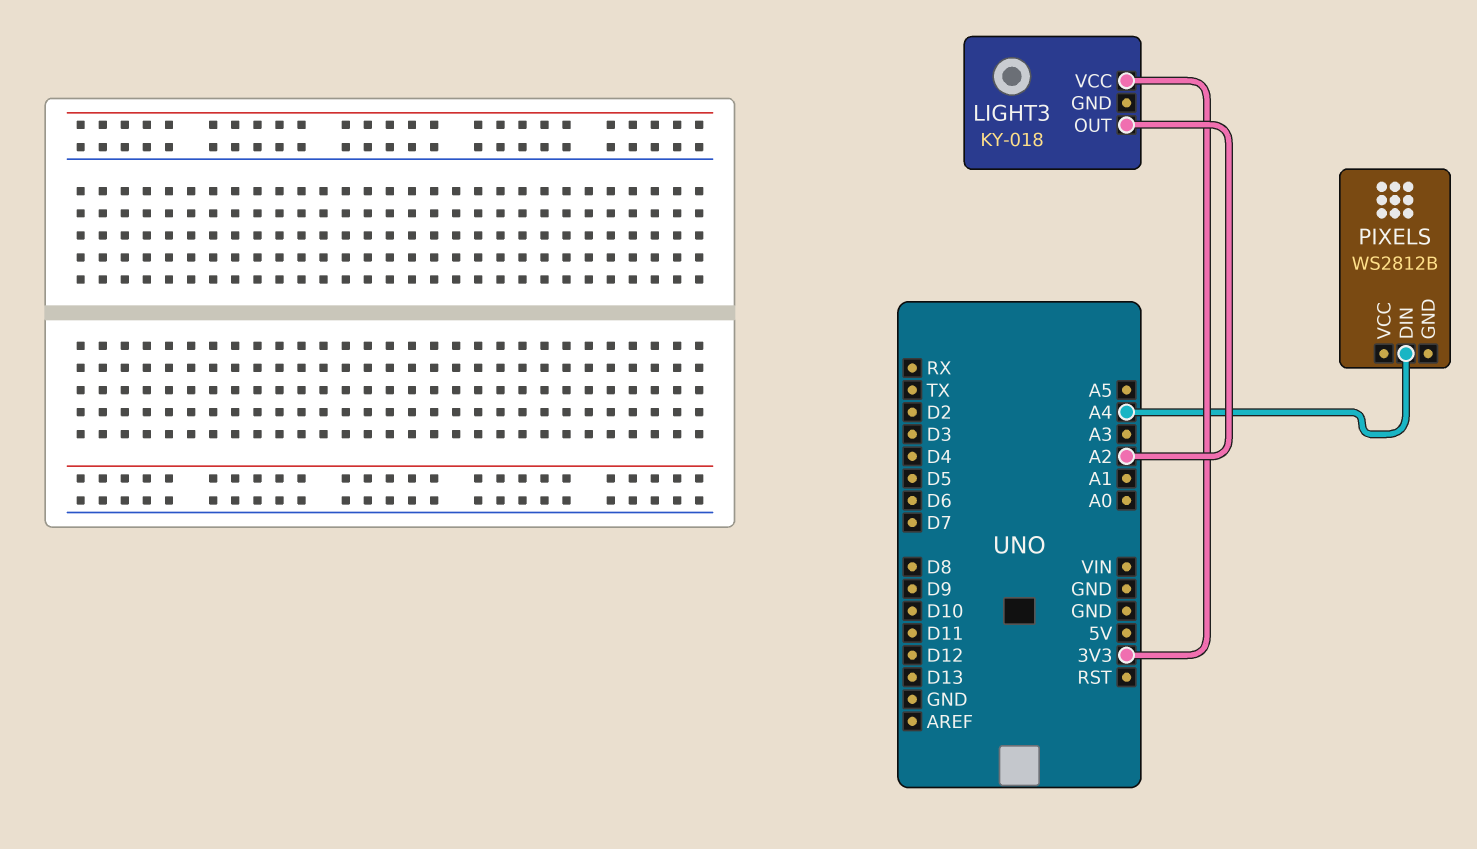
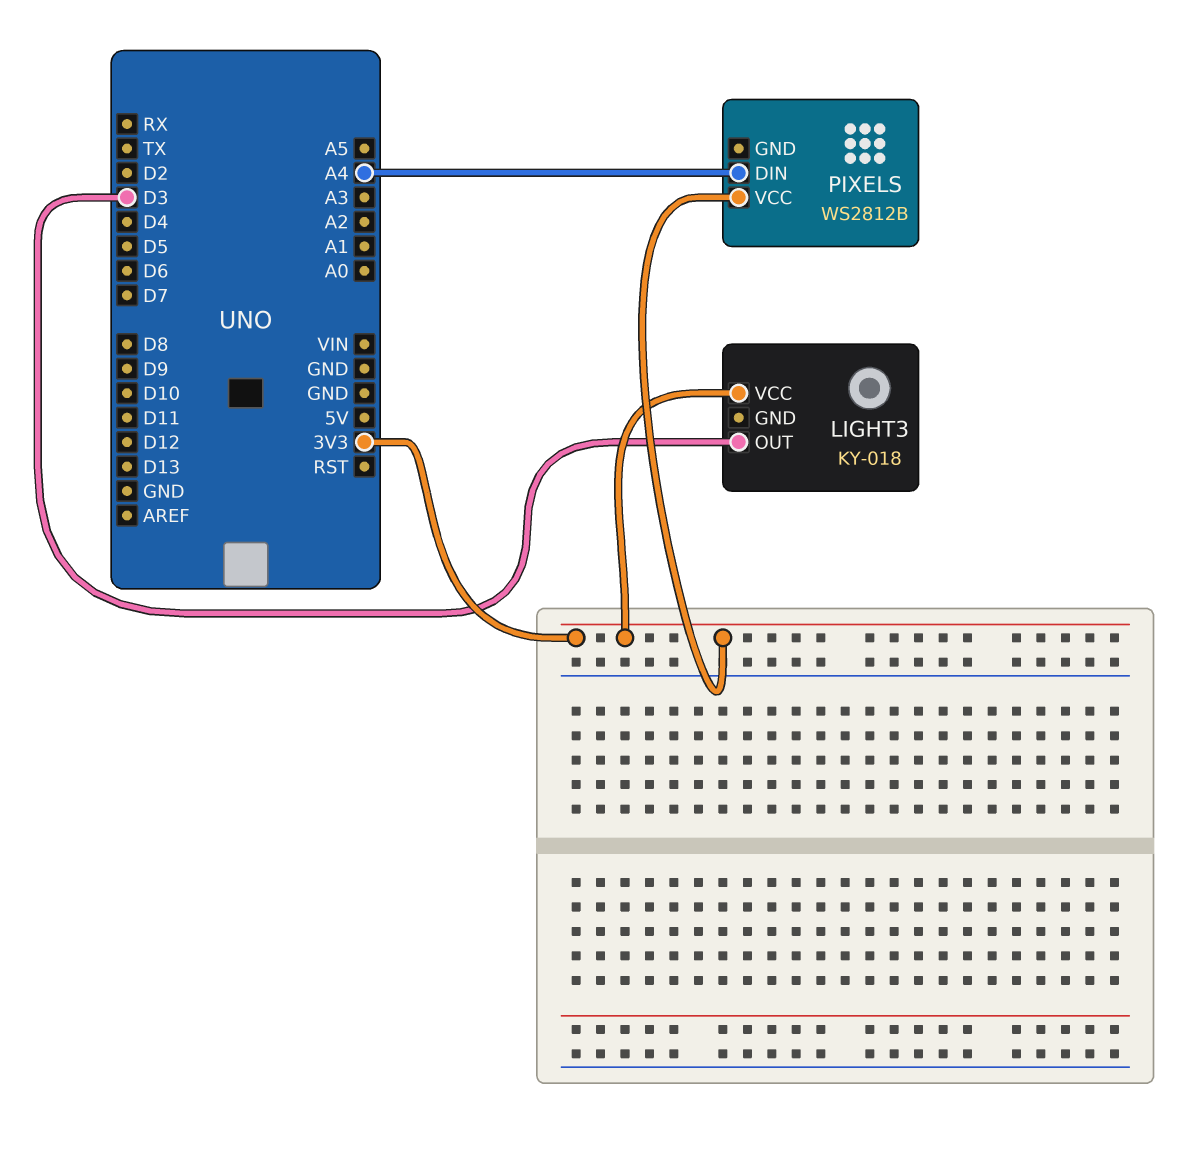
LIGHT3 pin OUT: A2 -> D3
PIXELS pin VCC: none -> 3V3

